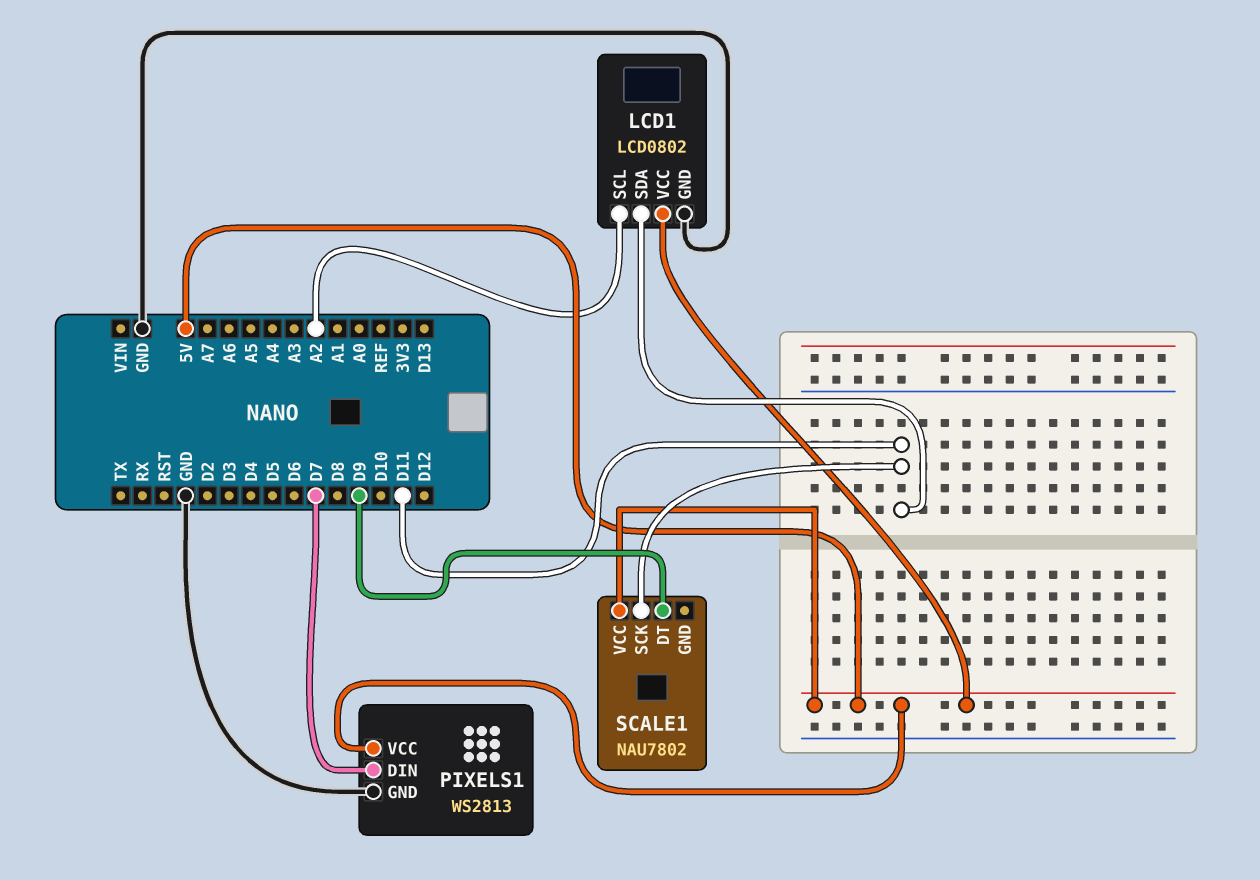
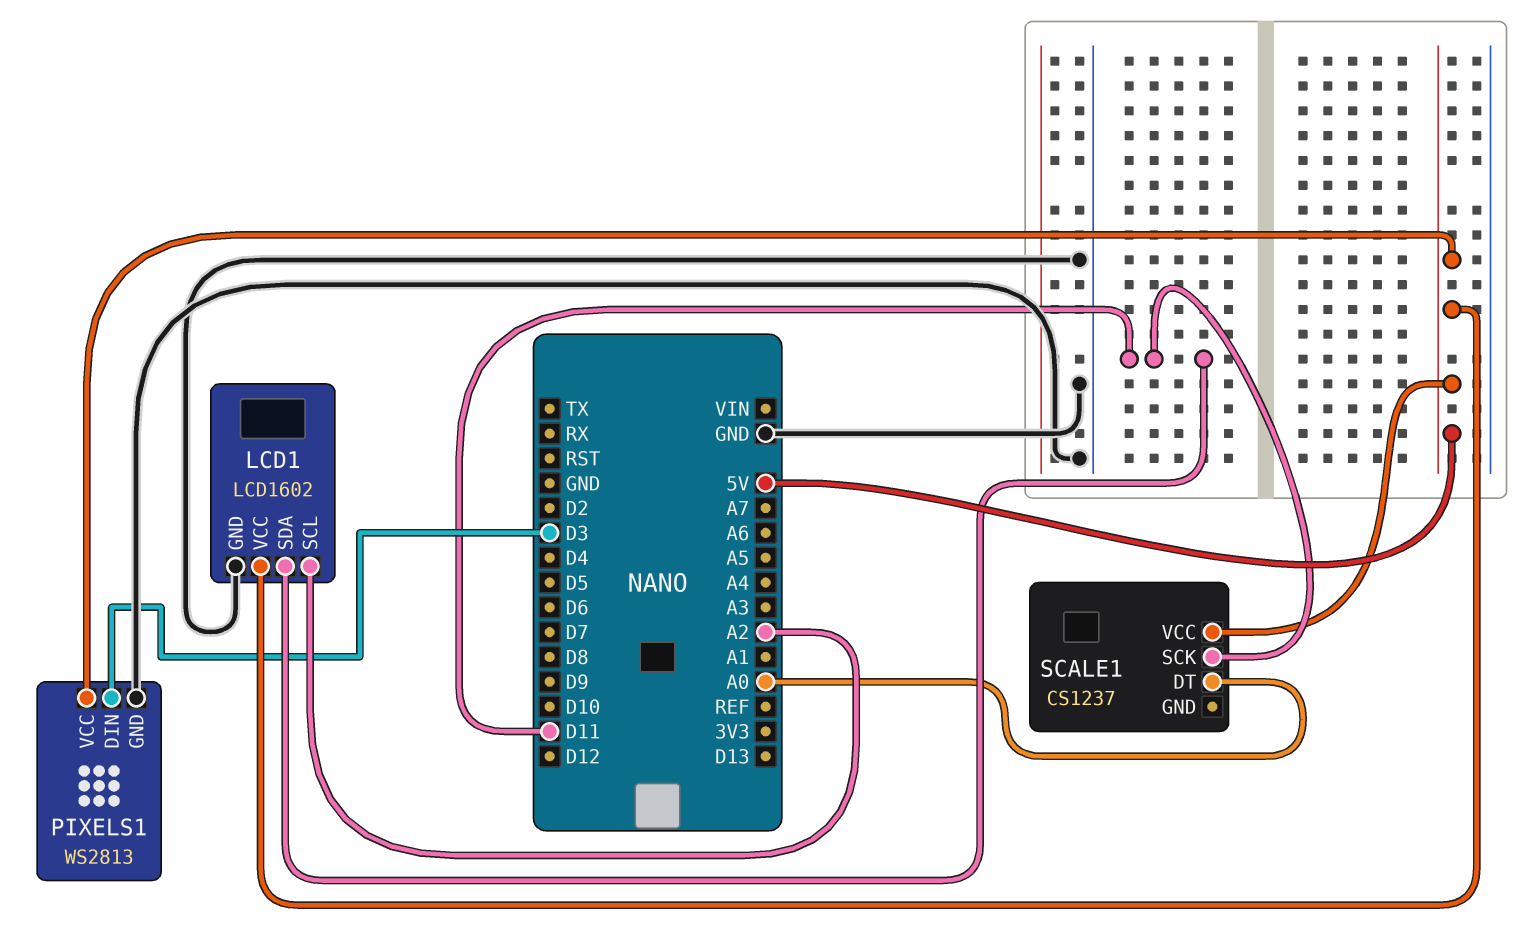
LCD1: LCD0802 -> LCD1602
PIXELS1 pin DIN: D7 -> D3
SCALE1: NAU7802 -> CS1237
SCALE1 pin DT: D9 -> A0

